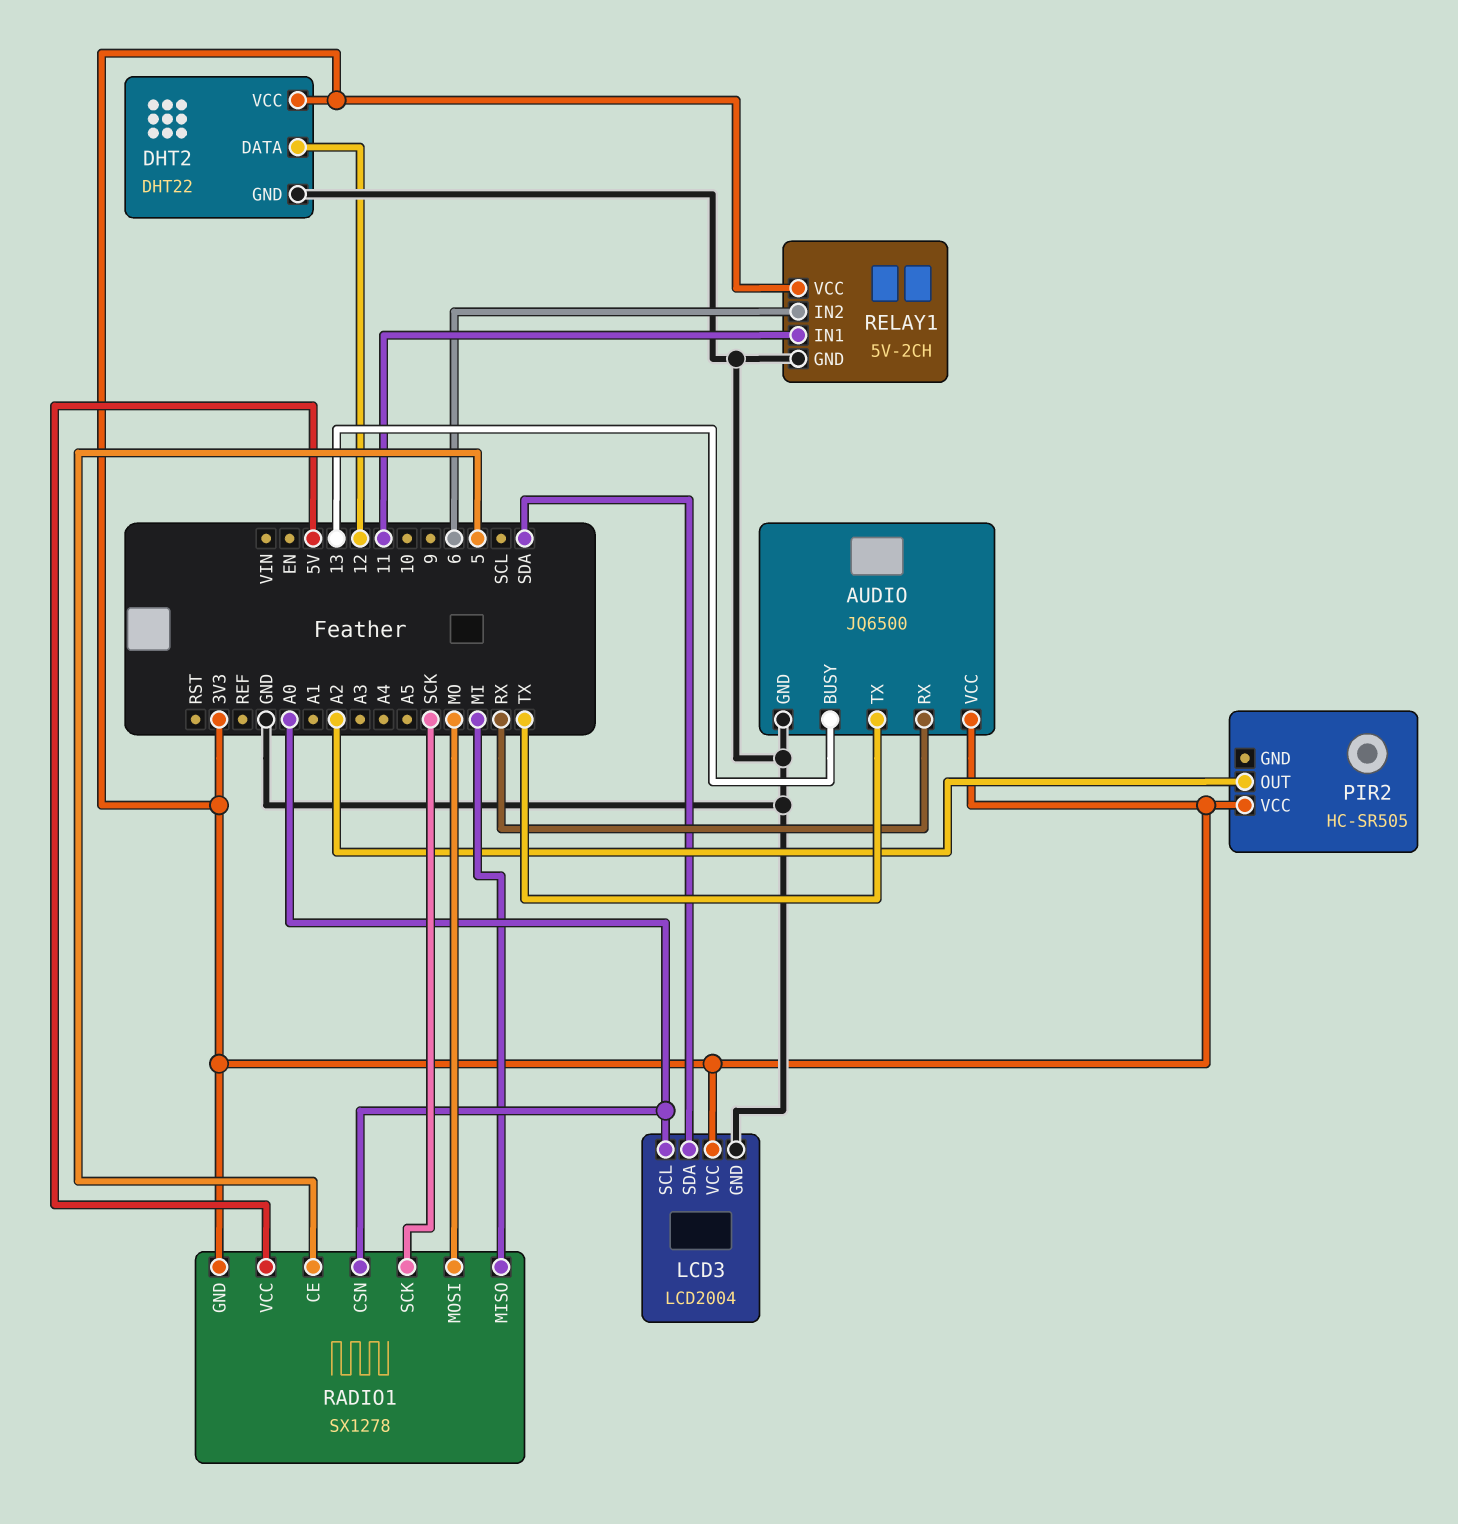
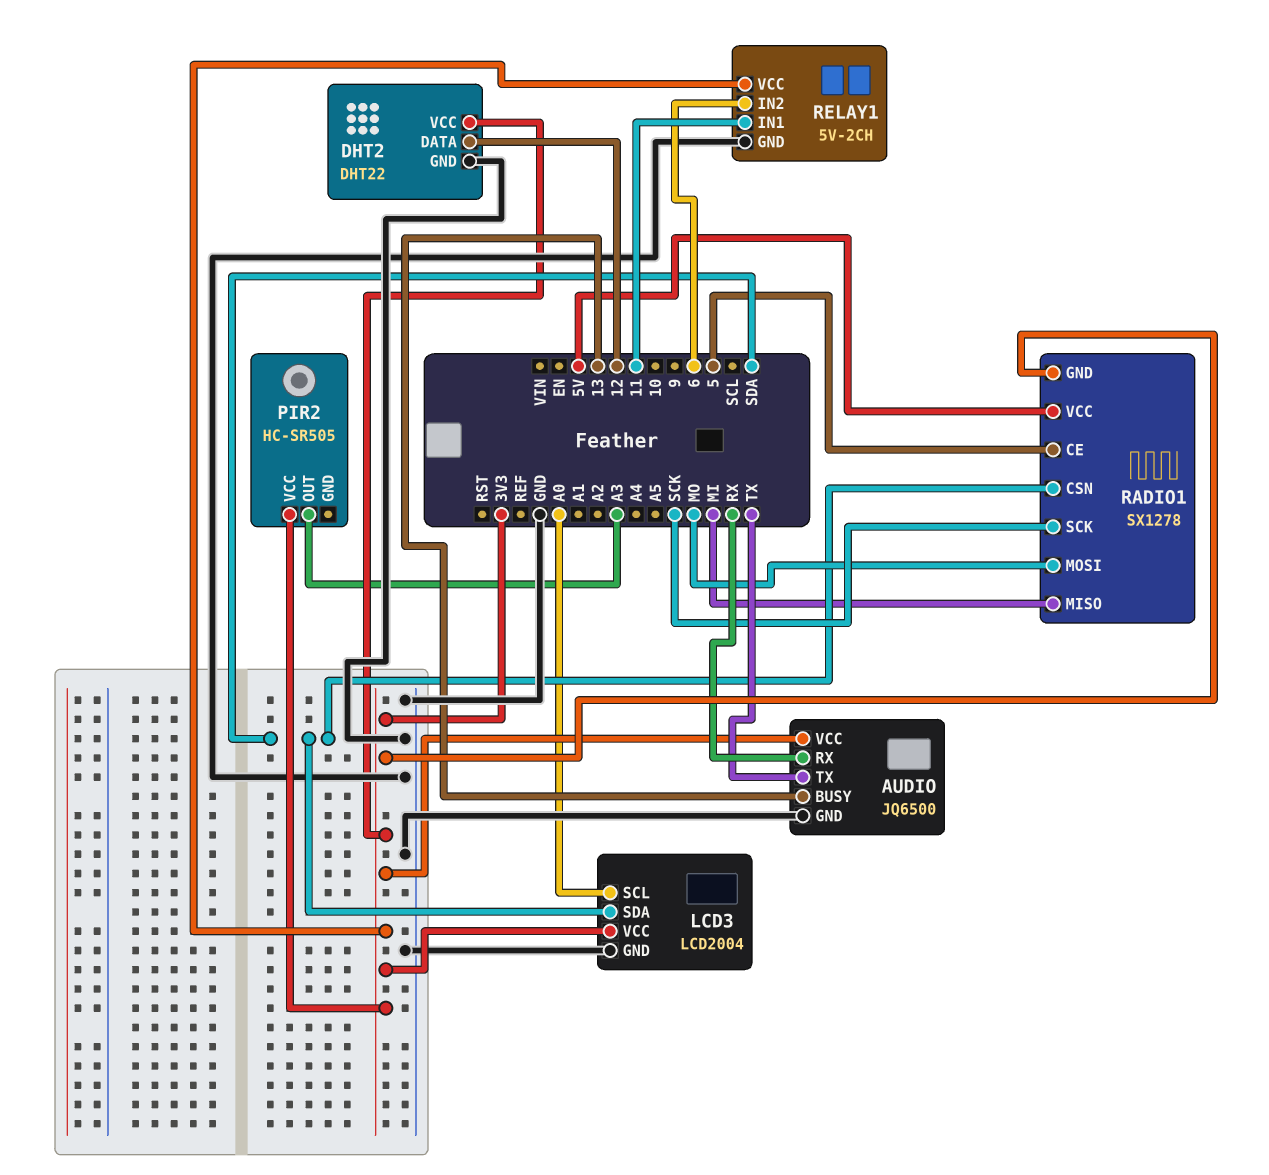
PIR2 pin OUT: A2 -> A3
RADIO1 pin CSN: A0 -> SDA

